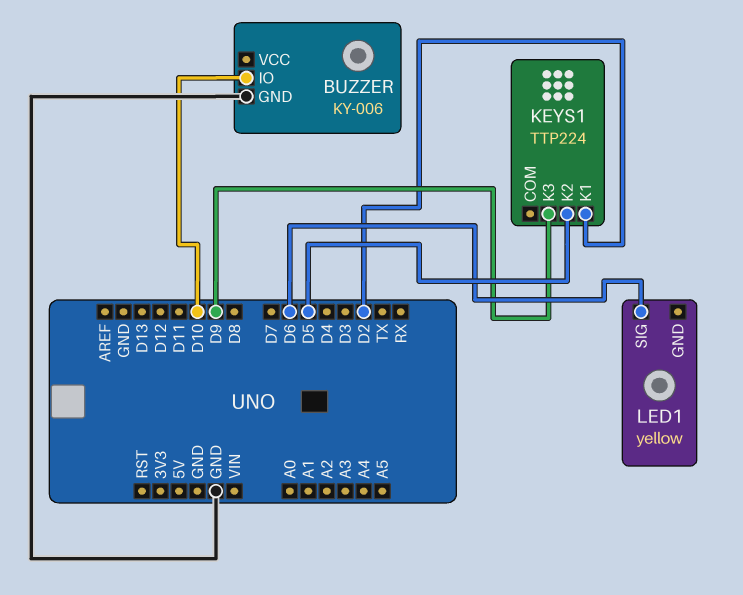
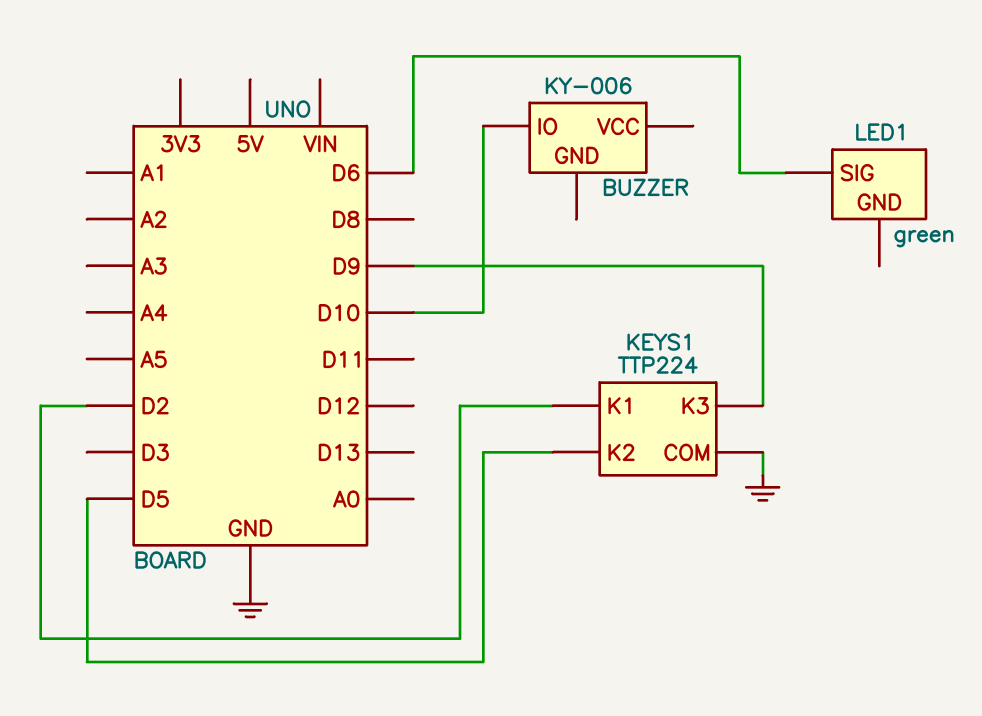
BUZZER pin GND: GND -> none
KEYS1 pin COM: none -> GND
LED1: yellow -> green

